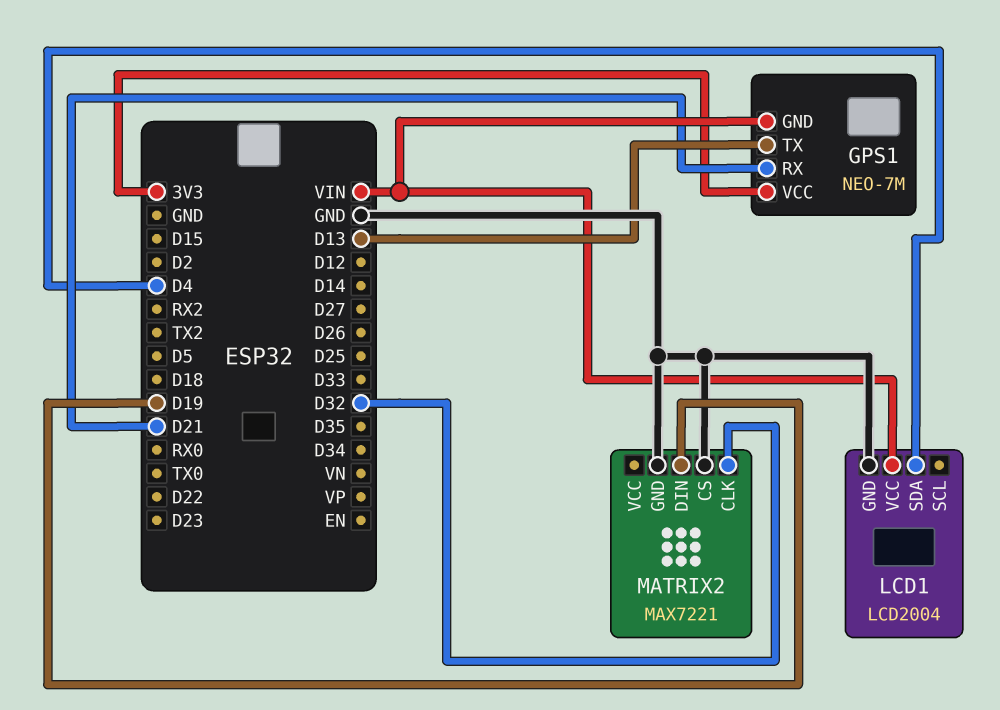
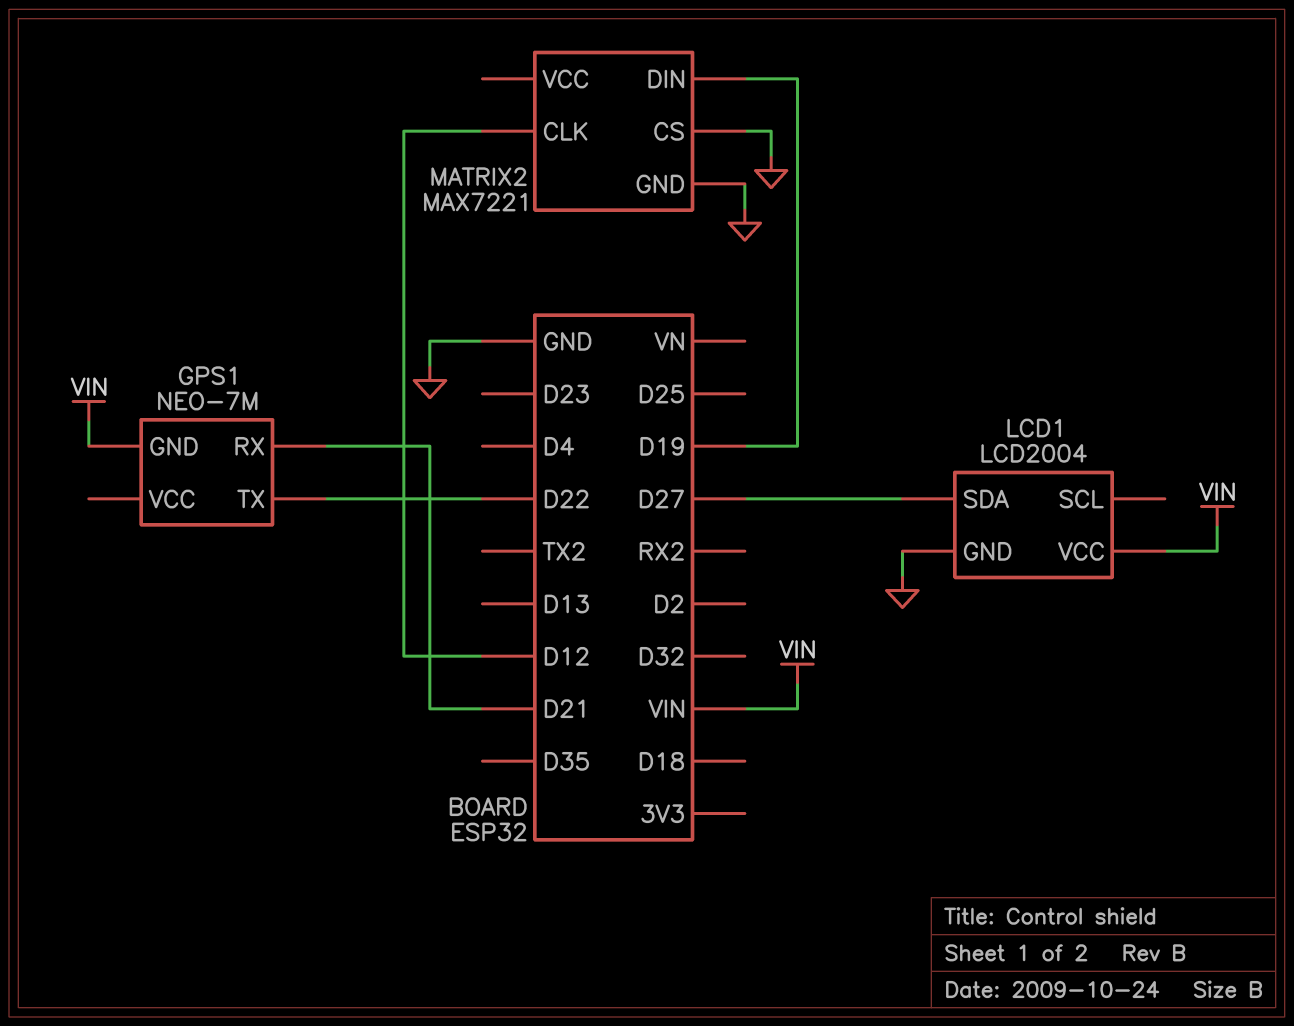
GPS1 pin TX: D13 -> D22
GPS1 pin VCC: 3V3 -> none
LCD1 pin SDA: D4 -> D27
MATRIX2 pin CLK: D32 -> D12

